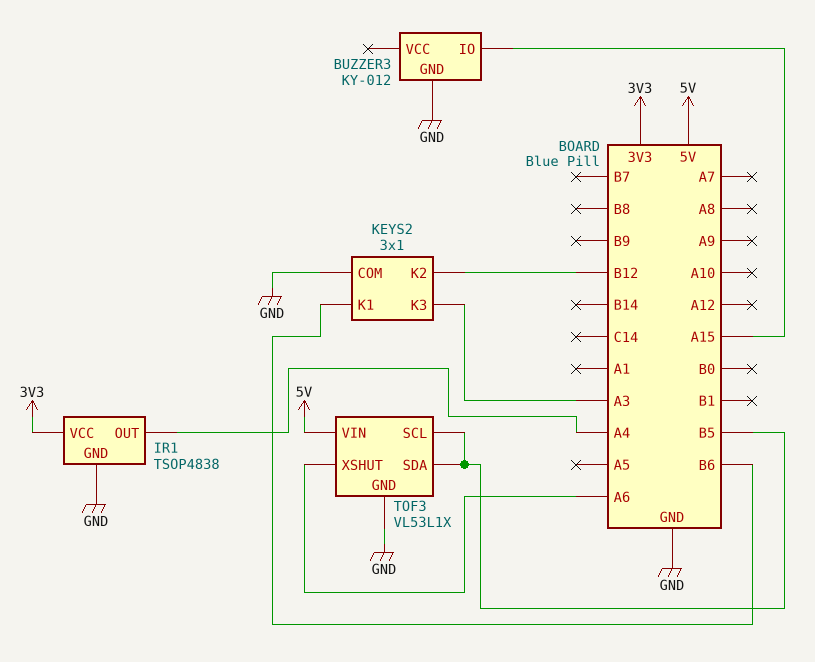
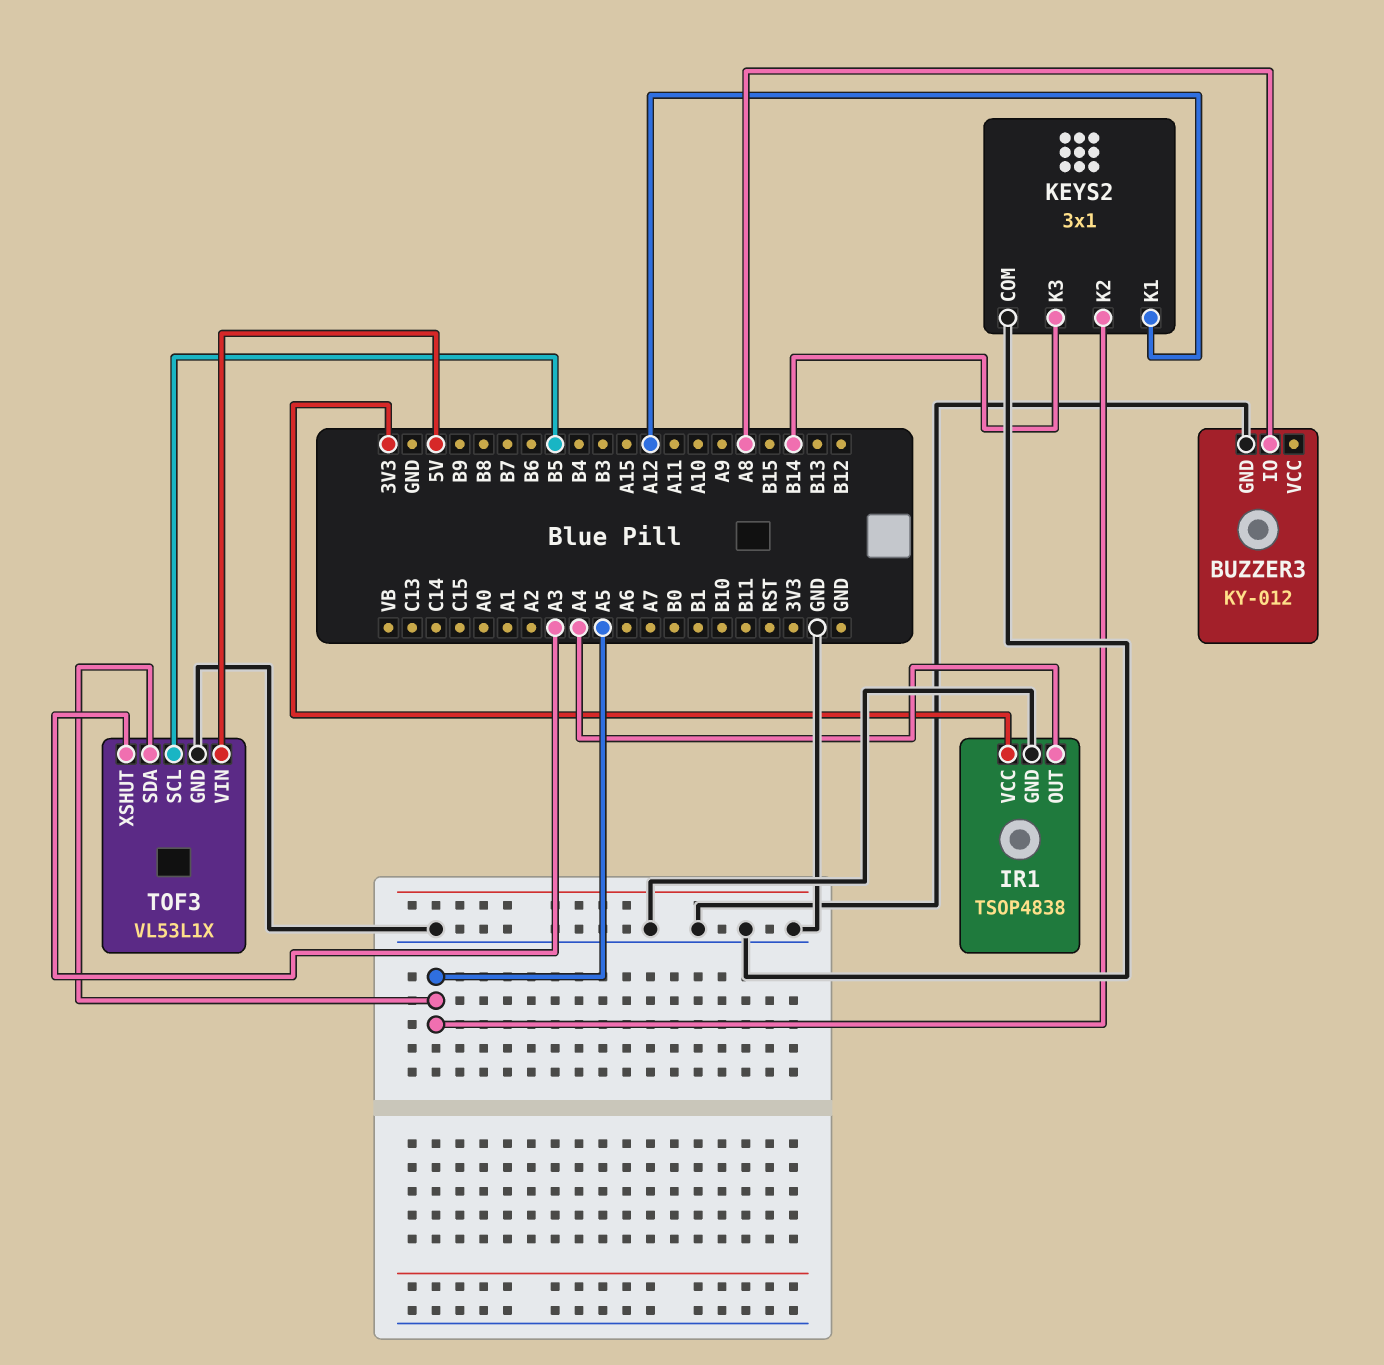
BUZZER3 pin IO: A15 -> A8
KEYS2 pin K1: B6 -> A12
KEYS2 pin K2: B12 -> A5
KEYS2 pin K3: A3 -> B14
TOF3 pin SDA: B5 -> A5
TOF3 pin XSHUT: A6 -> A3

